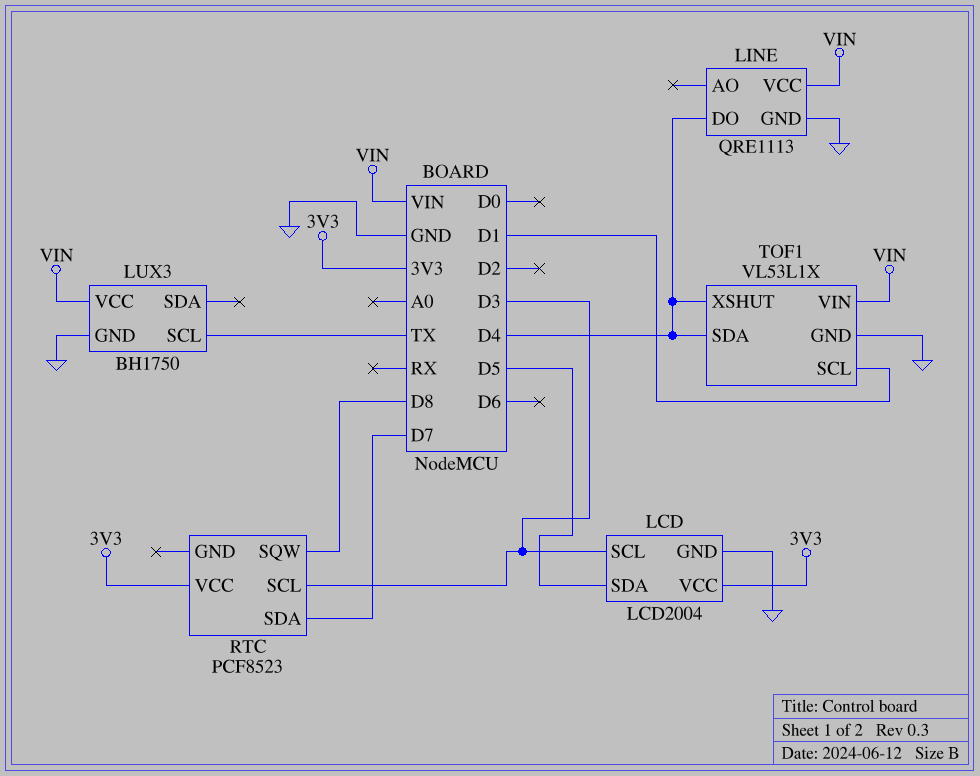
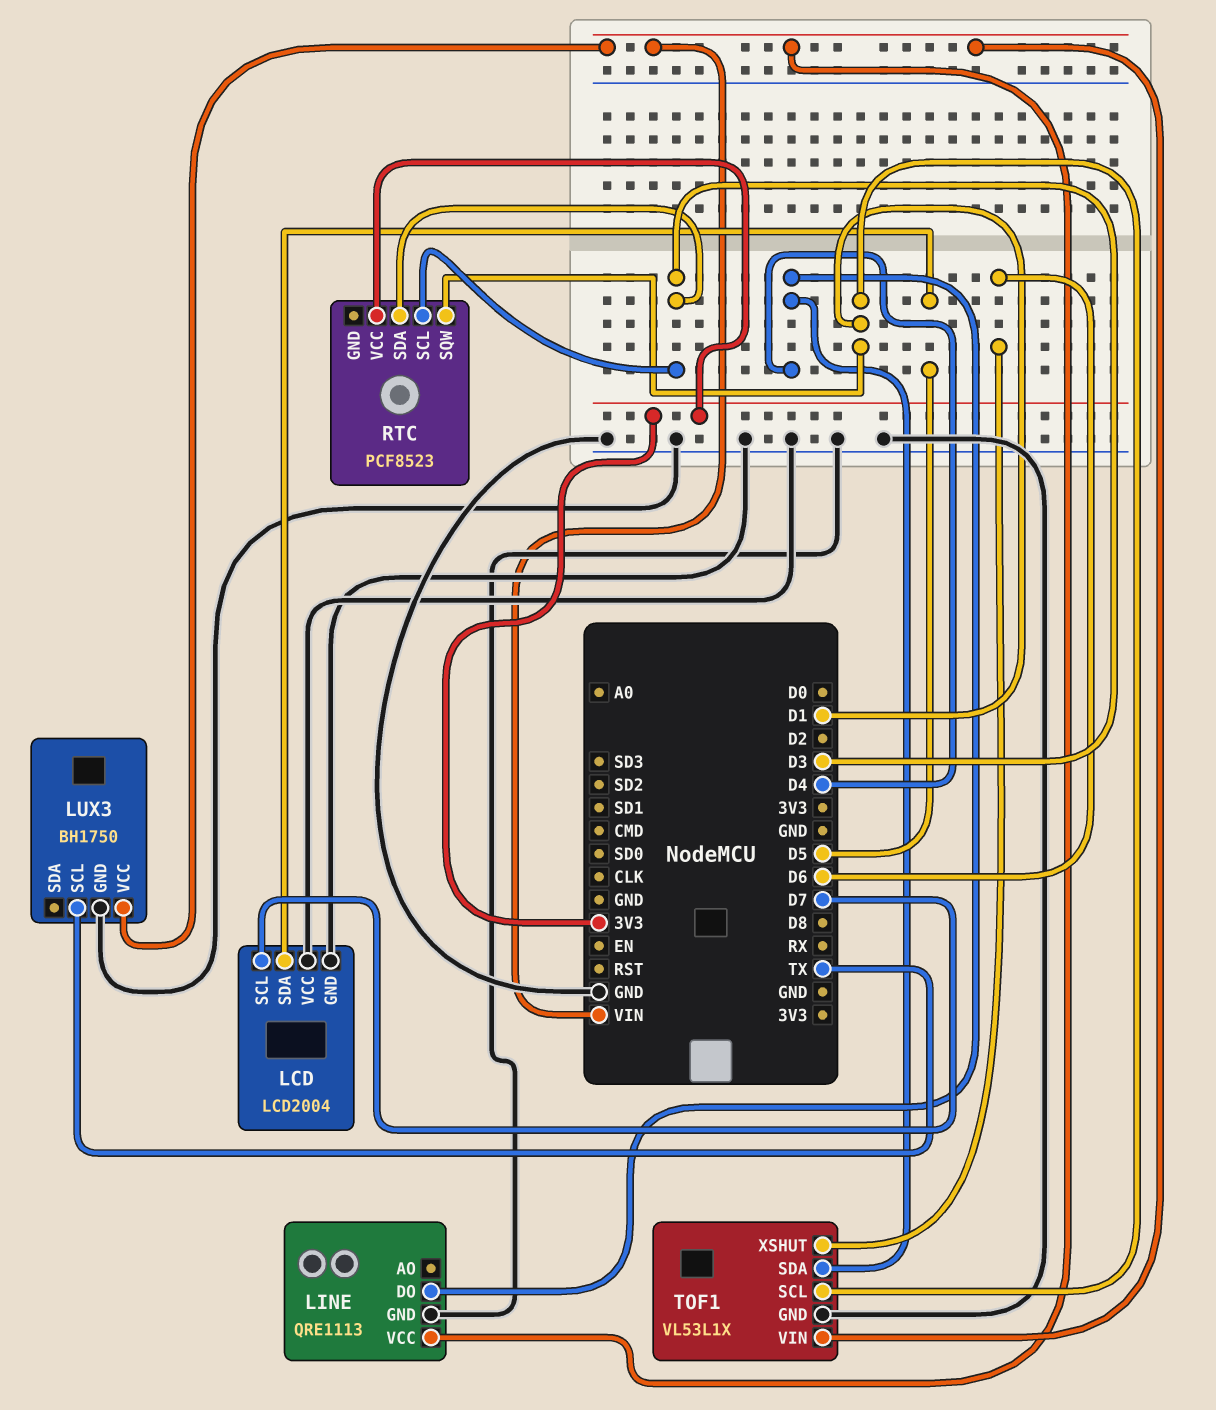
LCD pin SCL: D3 -> D7
LCD pin VCC: 3V3 -> GND
RTC pin SDA: D7 -> D3
RTC pin SQW: D8 -> D1
TOF1 pin XSHUT: D4 -> D6

